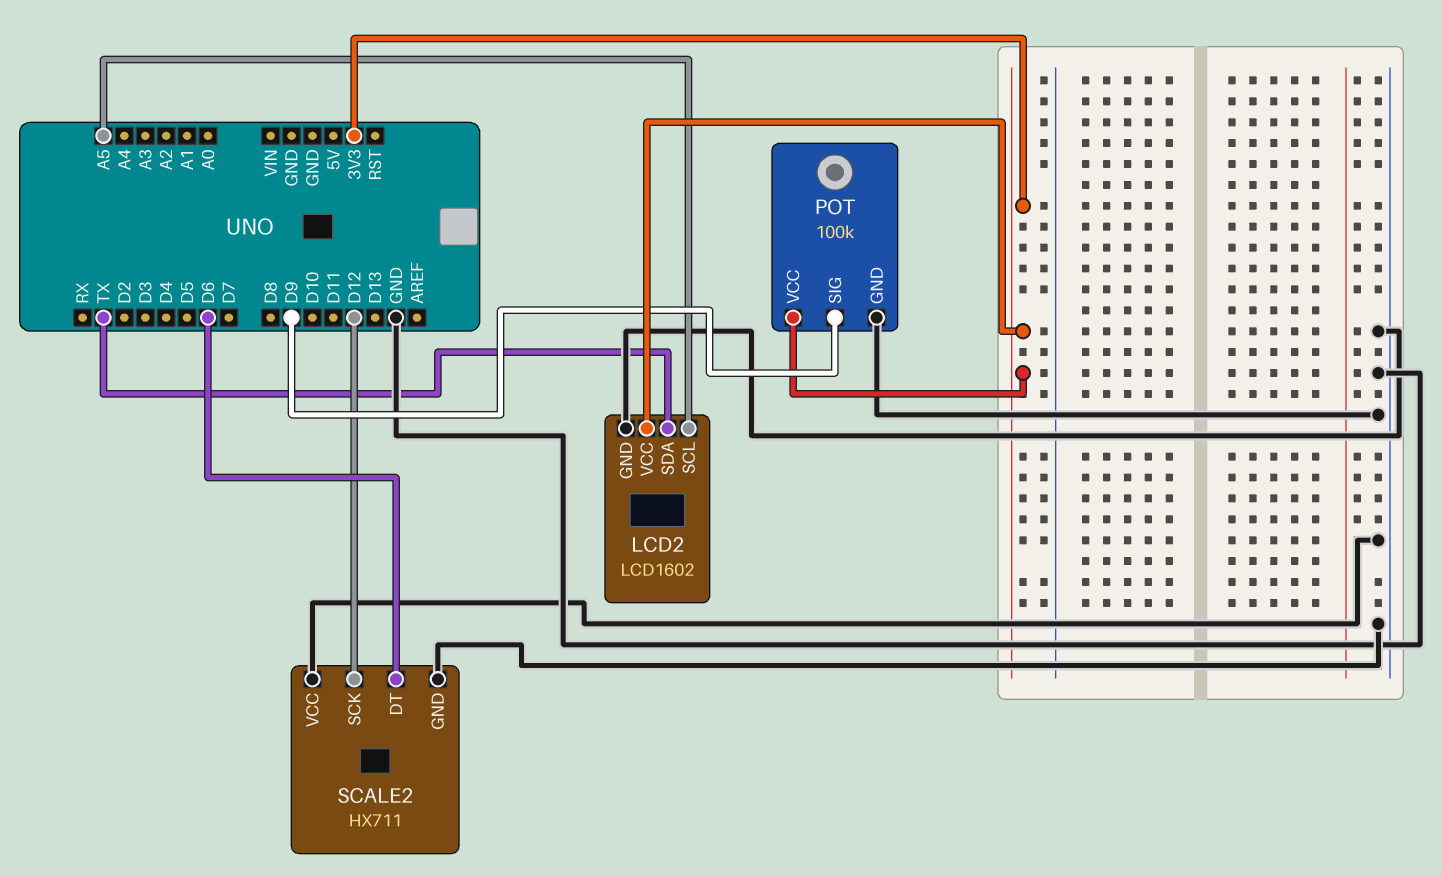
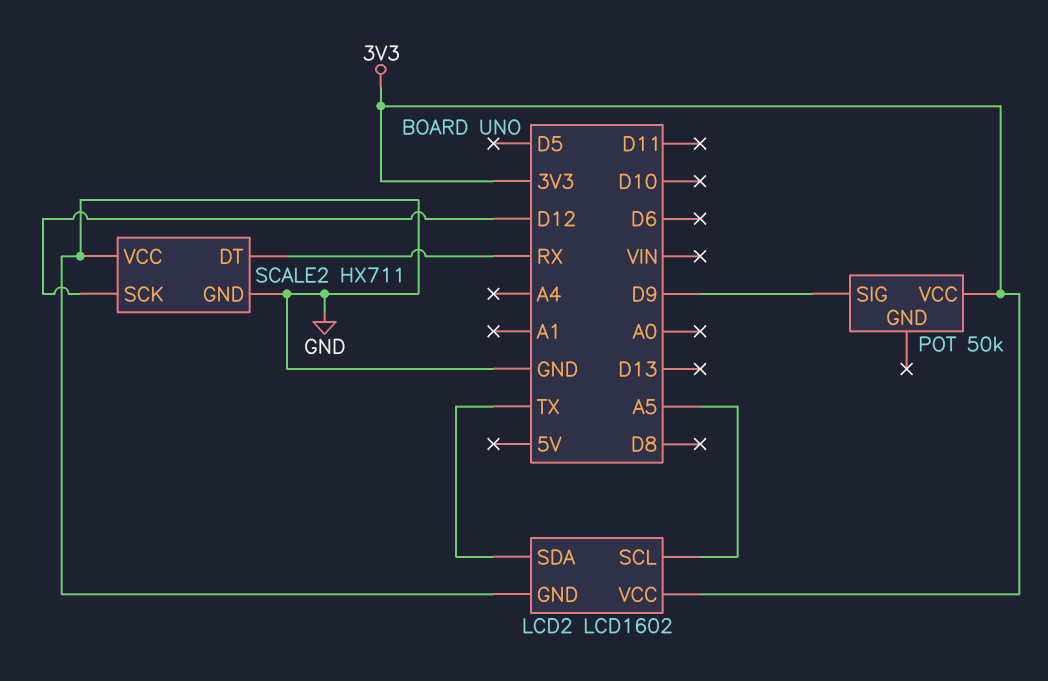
POT: 100k -> 50k
POT pin GND: GND -> none
SCALE2 pin DT: D6 -> RX

